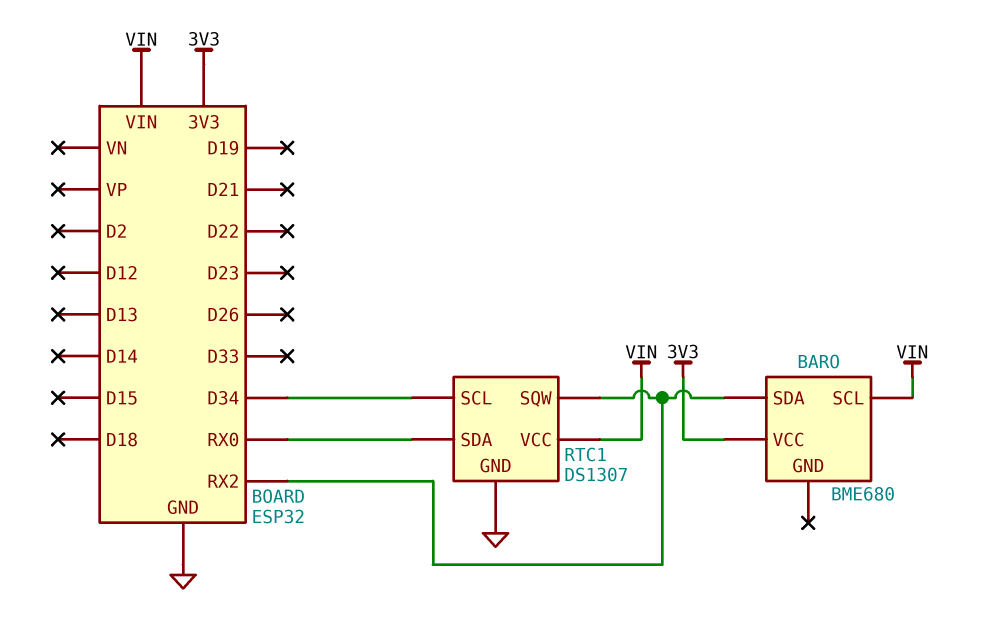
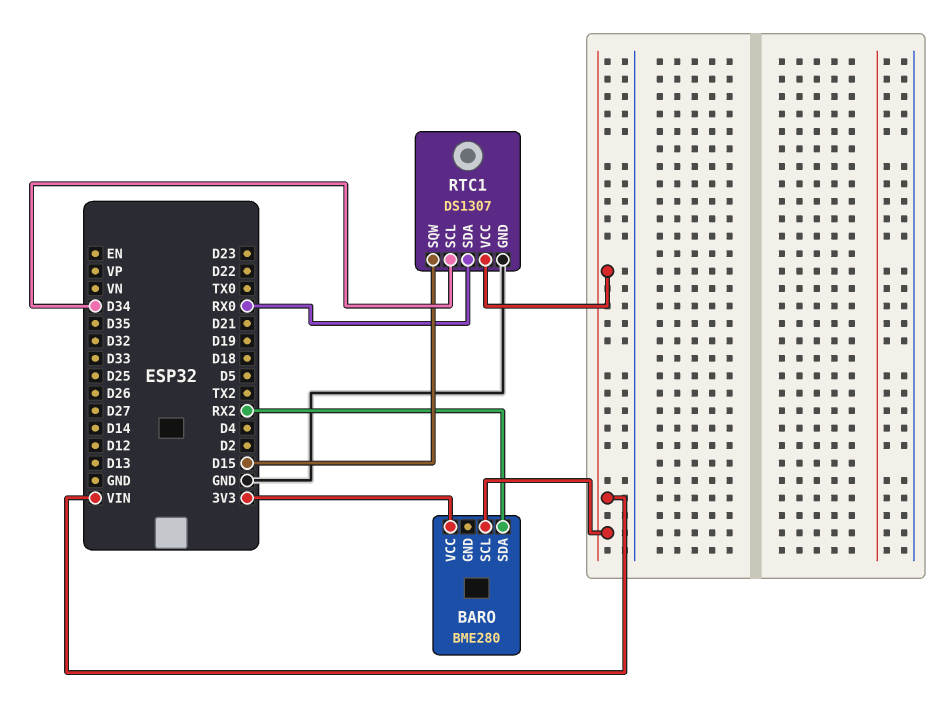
BARO: BME680 -> BME280
RTC1 pin SQW: RX2 -> D15

